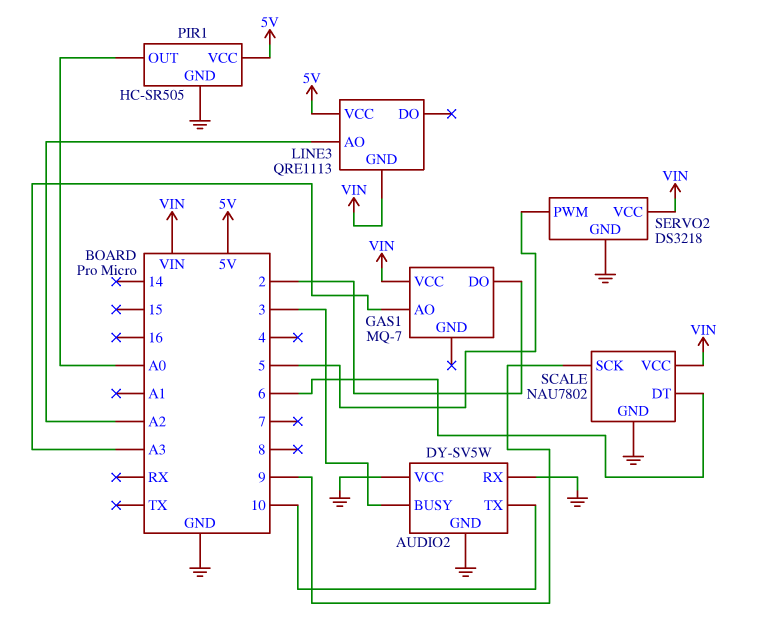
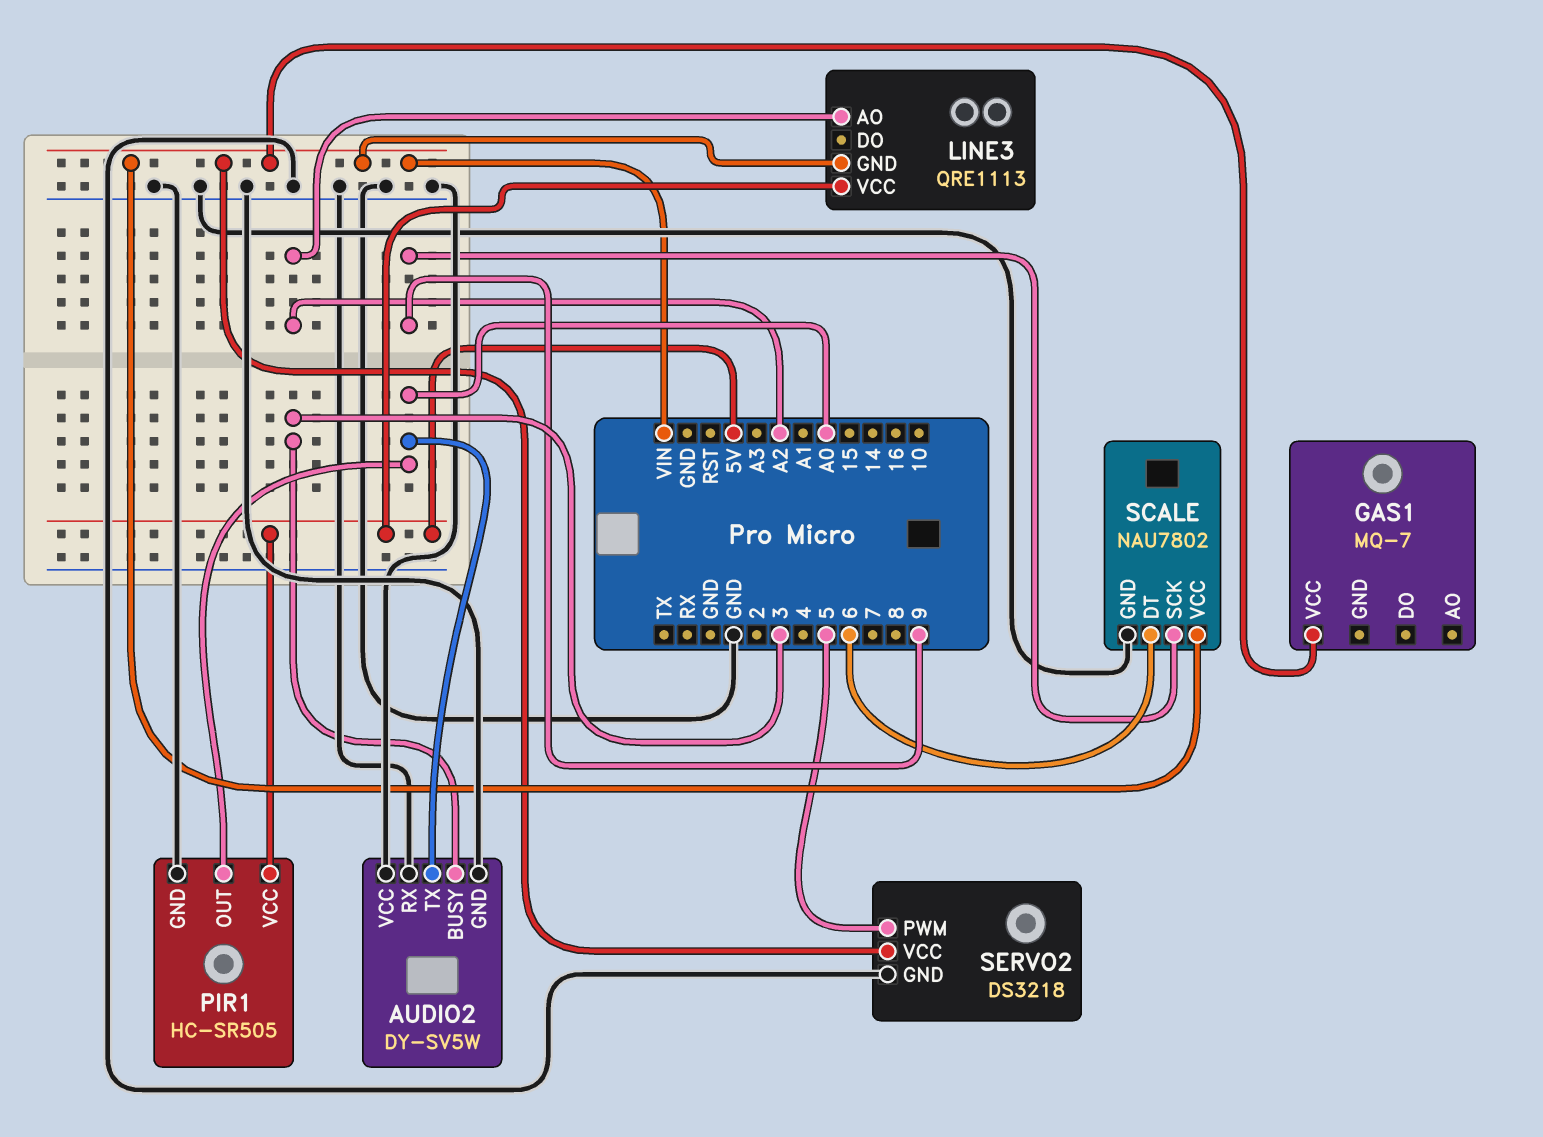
AUDIO2 pin TX: 10 -> A0
GAS1 pin AO: A3 -> none
GAS1 pin DO: 2 -> none

